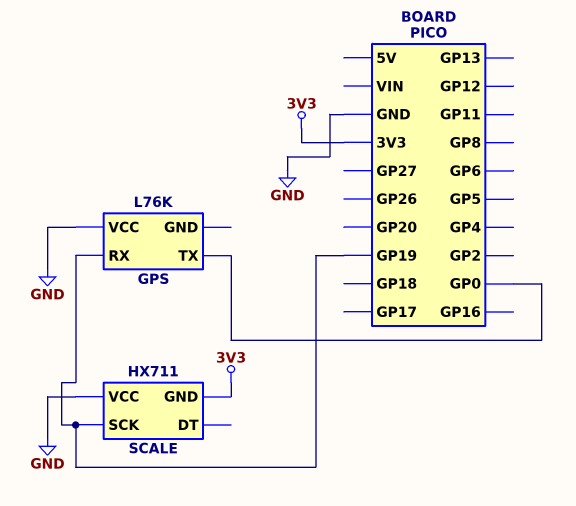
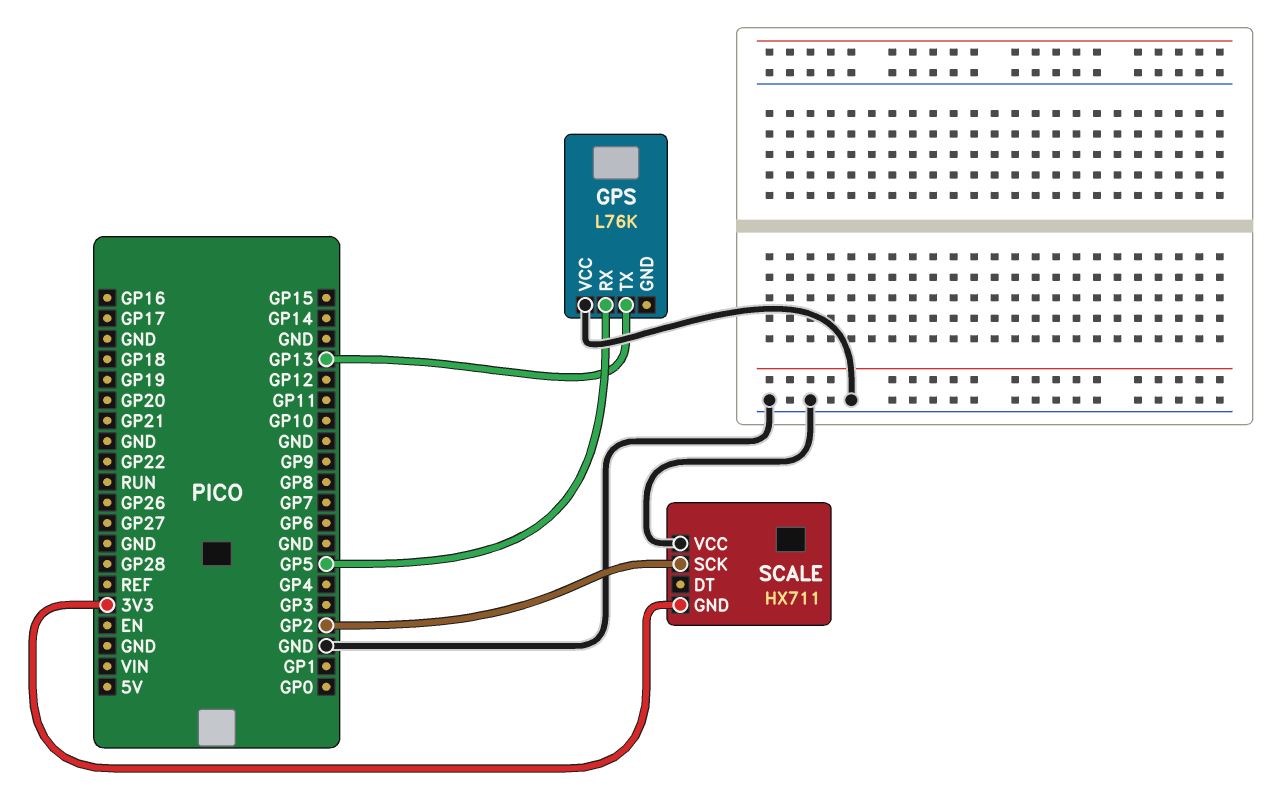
GPS pin RX: GP19 -> GP5
GPS pin TX: GP0 -> GP13
SCALE pin SCK: GP19 -> GP2

